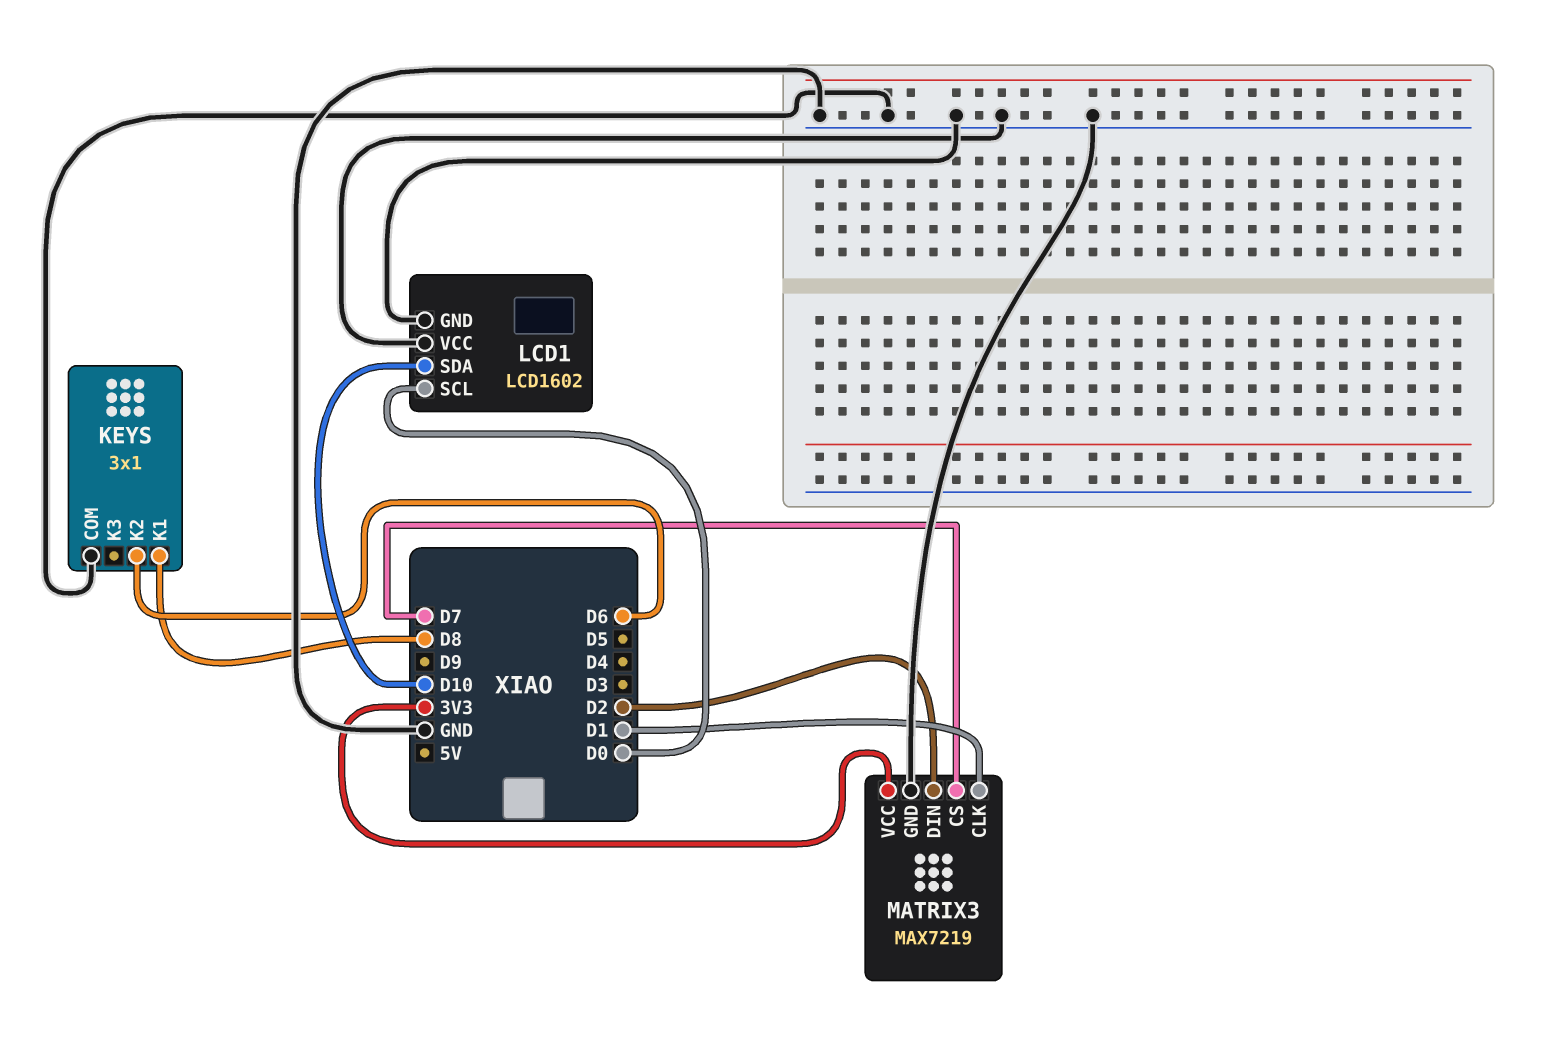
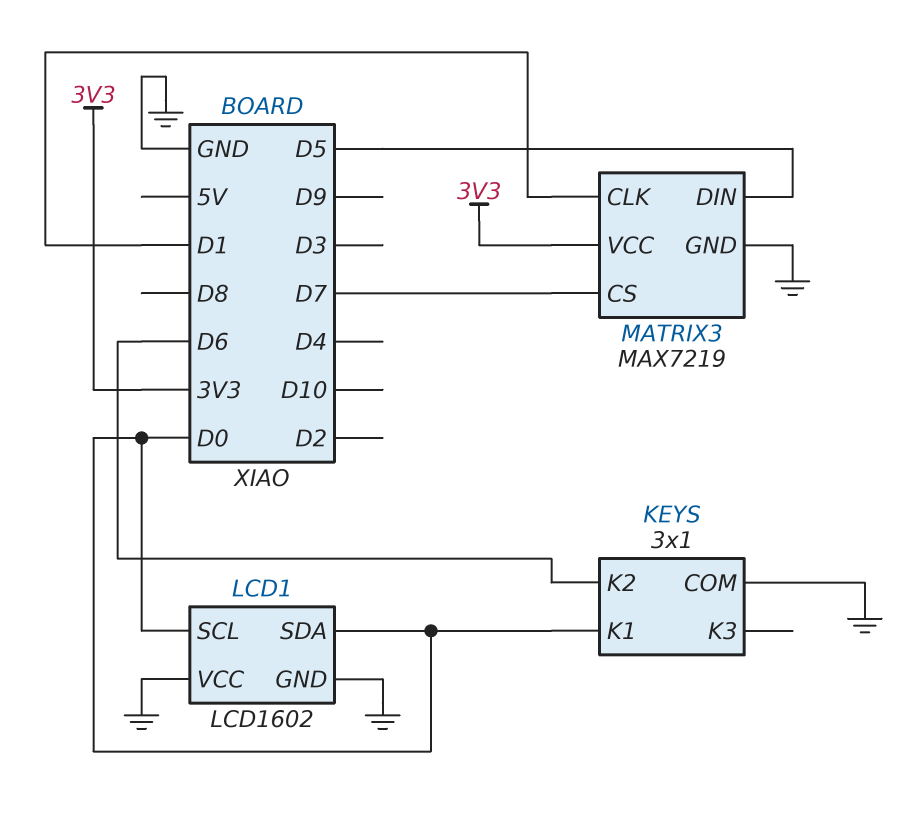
KEYS pin K1: D8 -> D0
LCD1 pin SDA: D10 -> D0
MATRIX3 pin DIN: D2 -> D5

